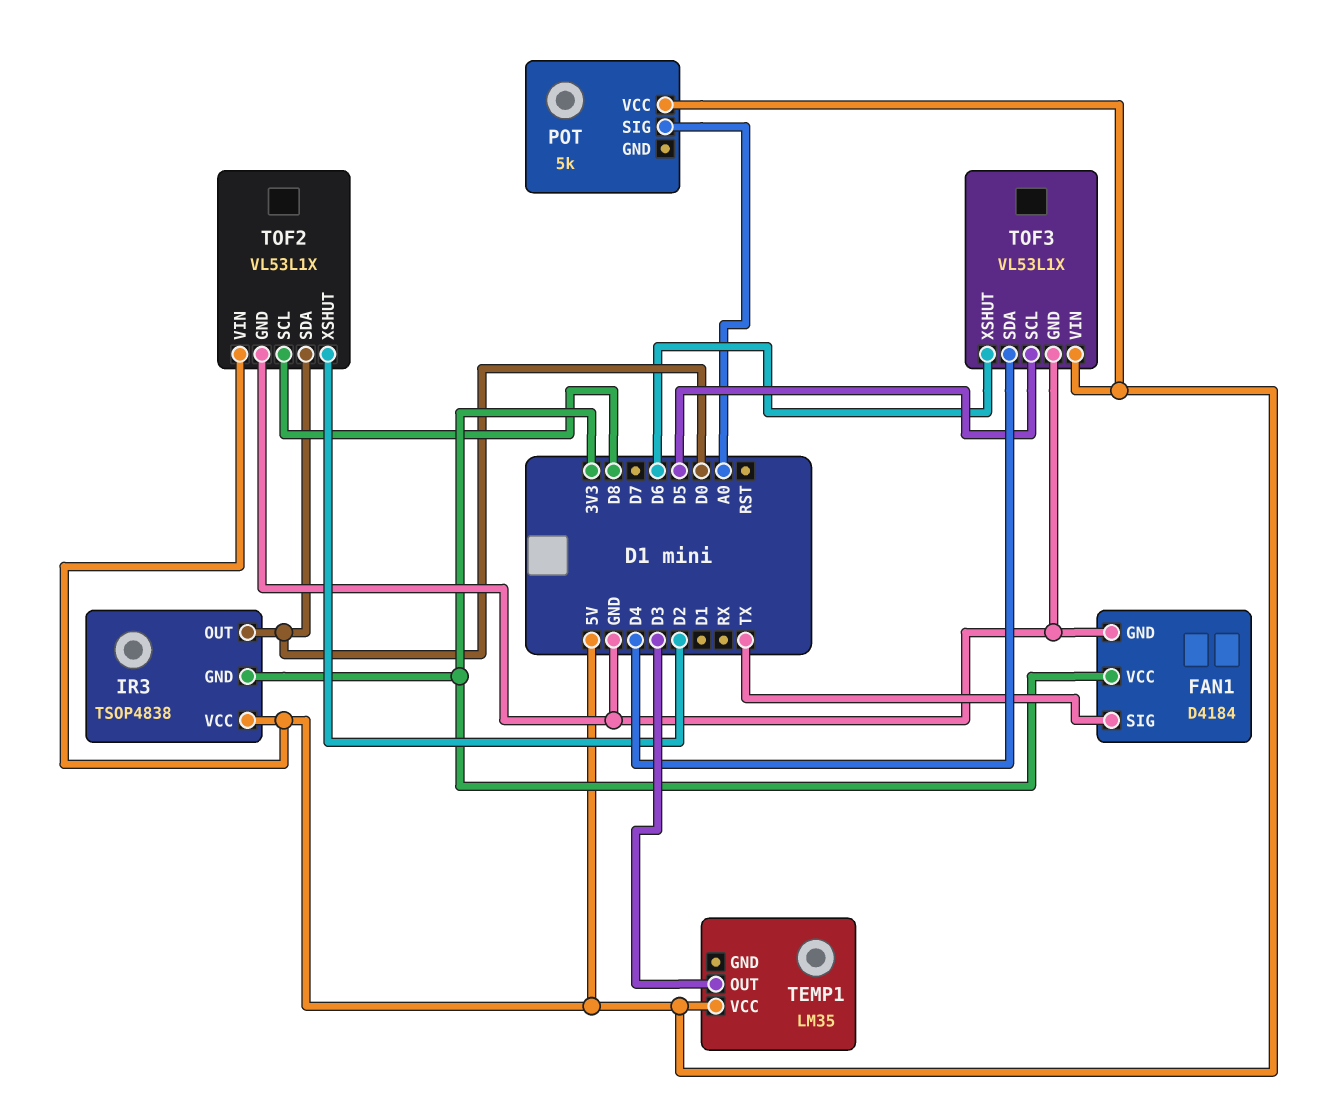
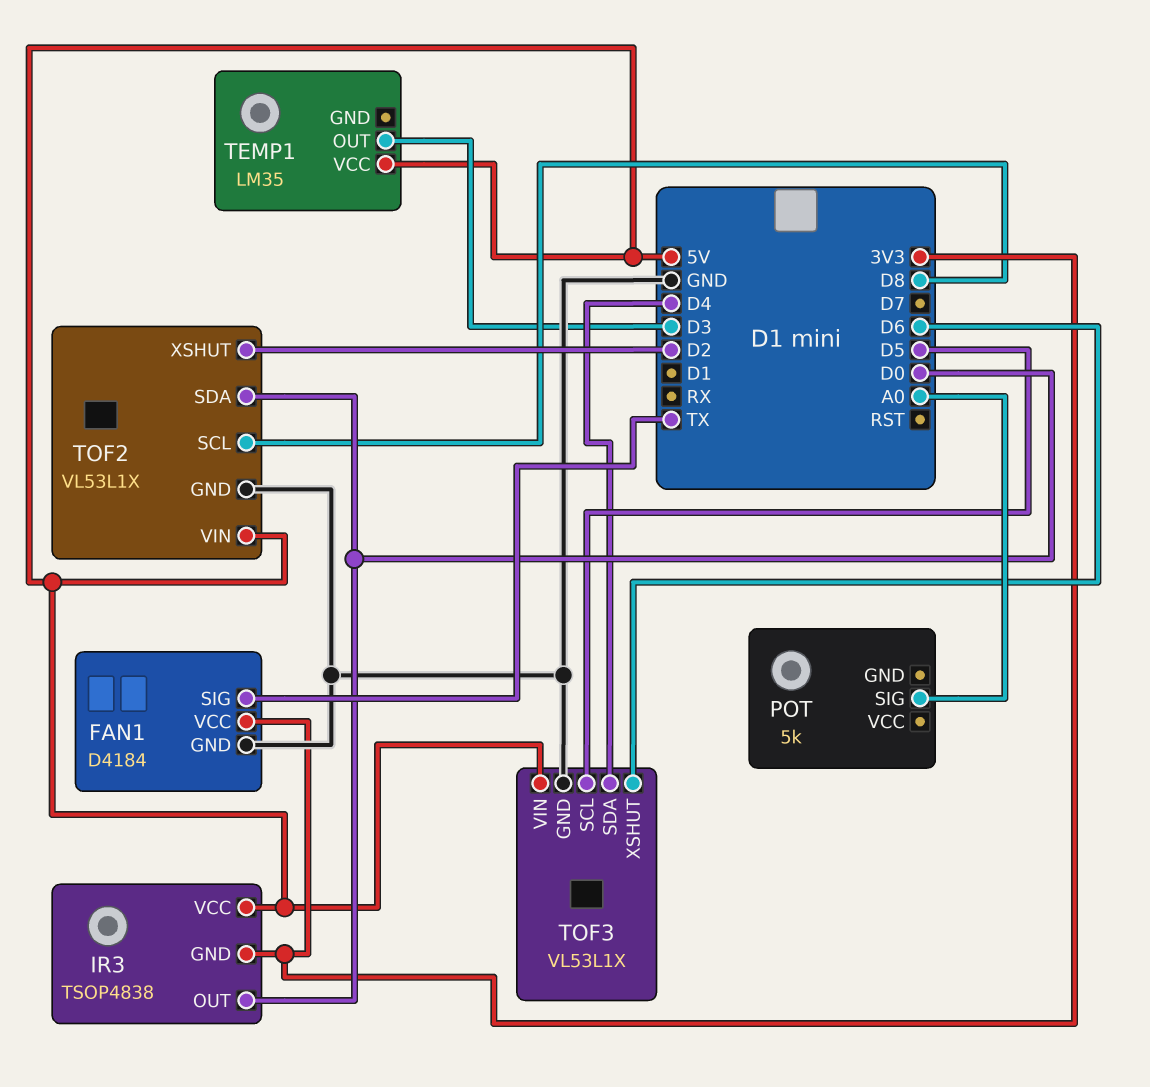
POT pin VCC: 5V -> none

